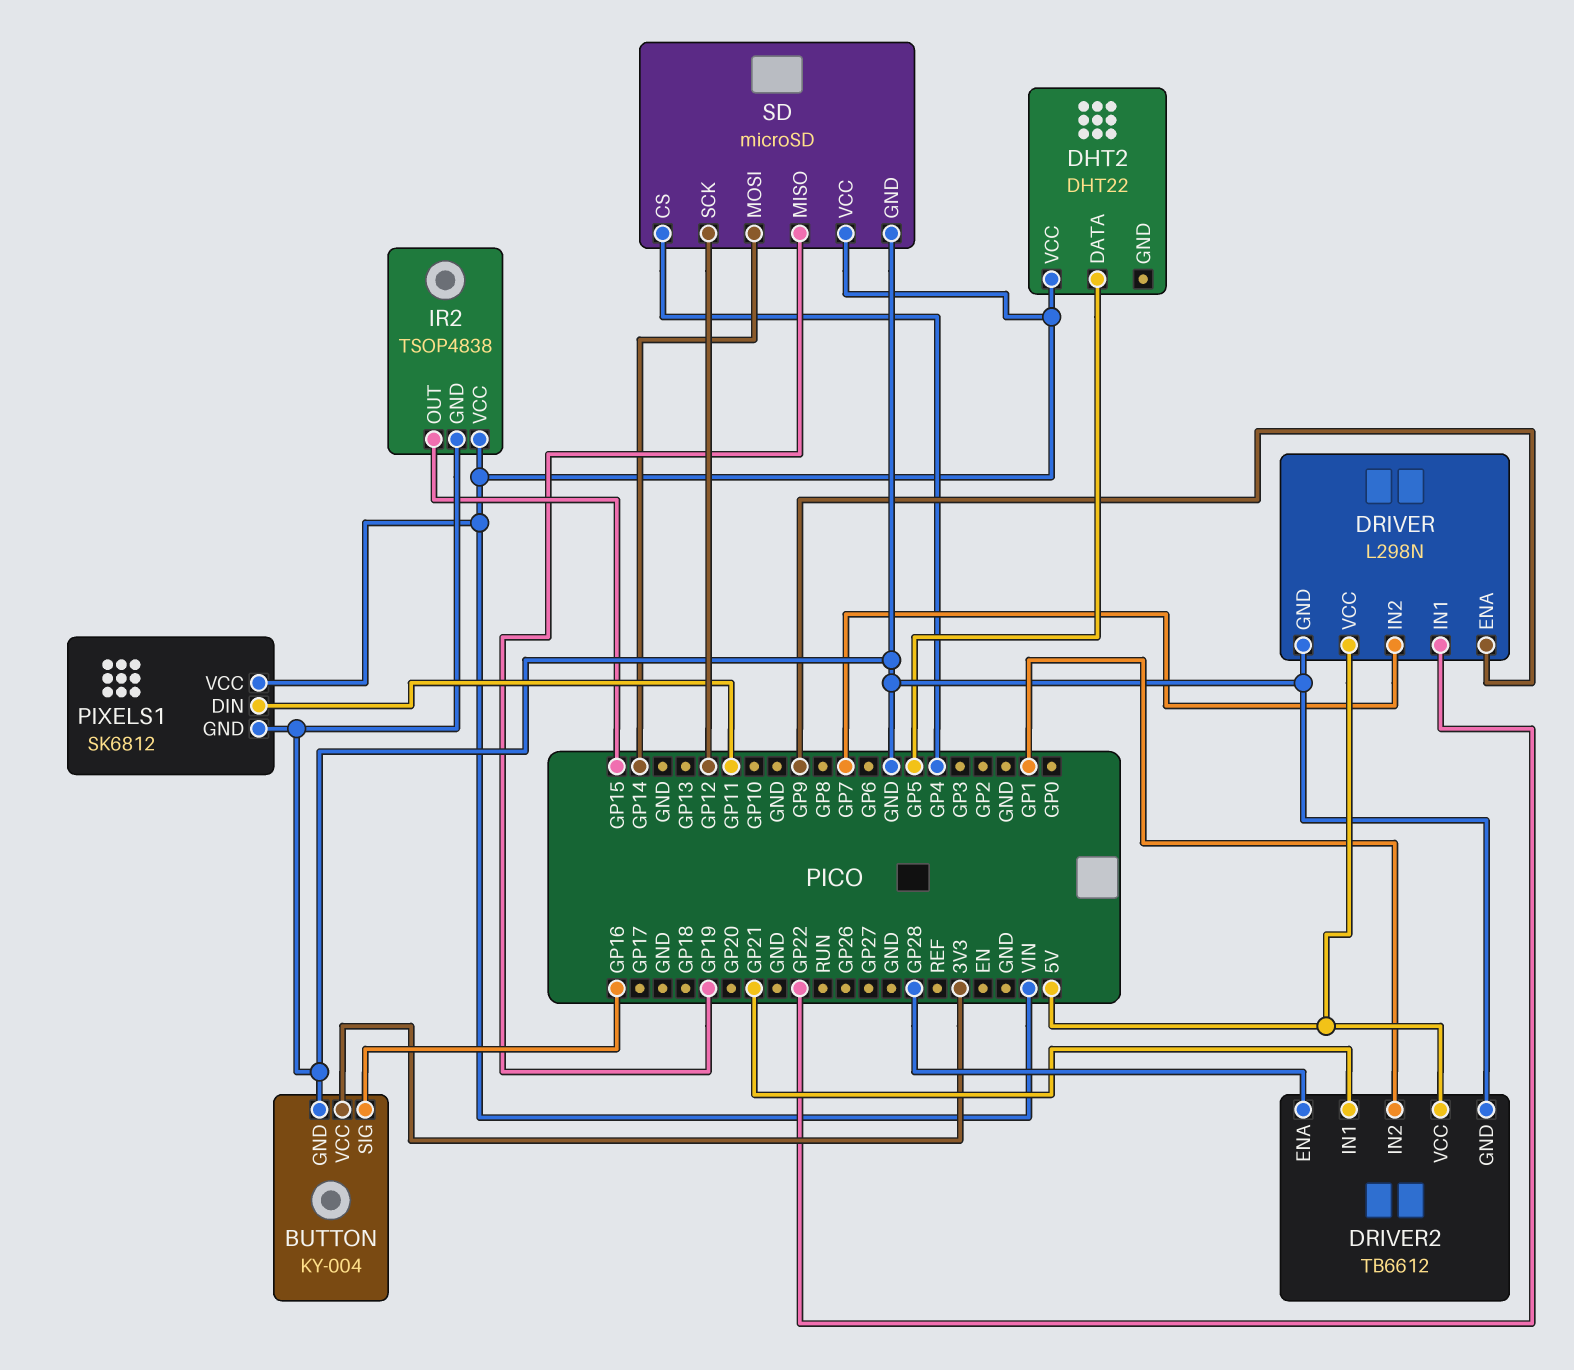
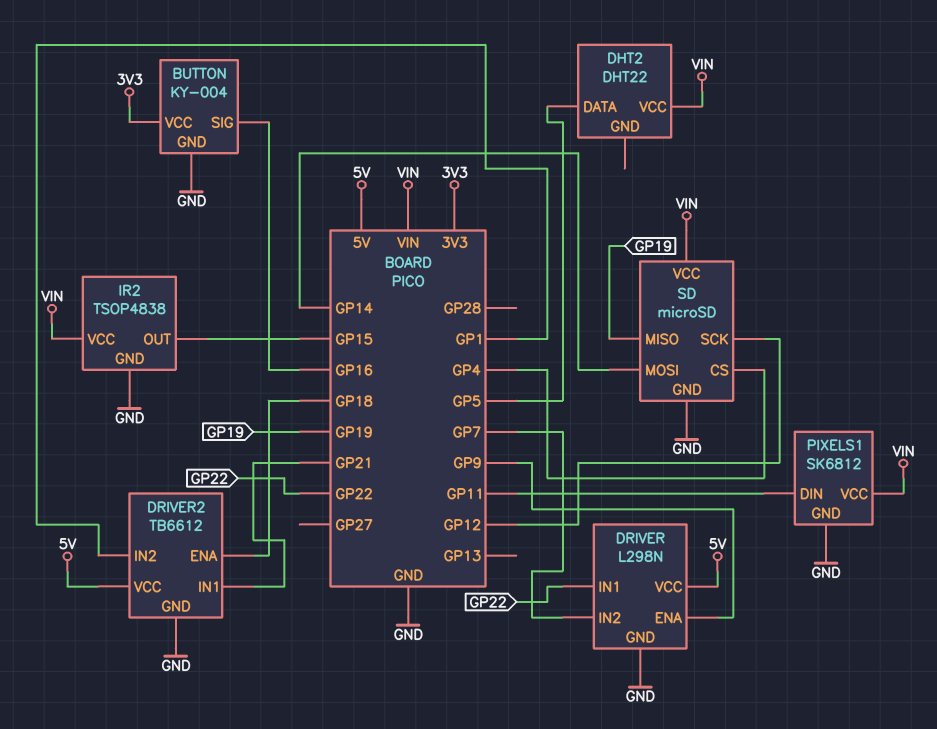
DRIVER2 pin ENA: GP28 -> GP18

